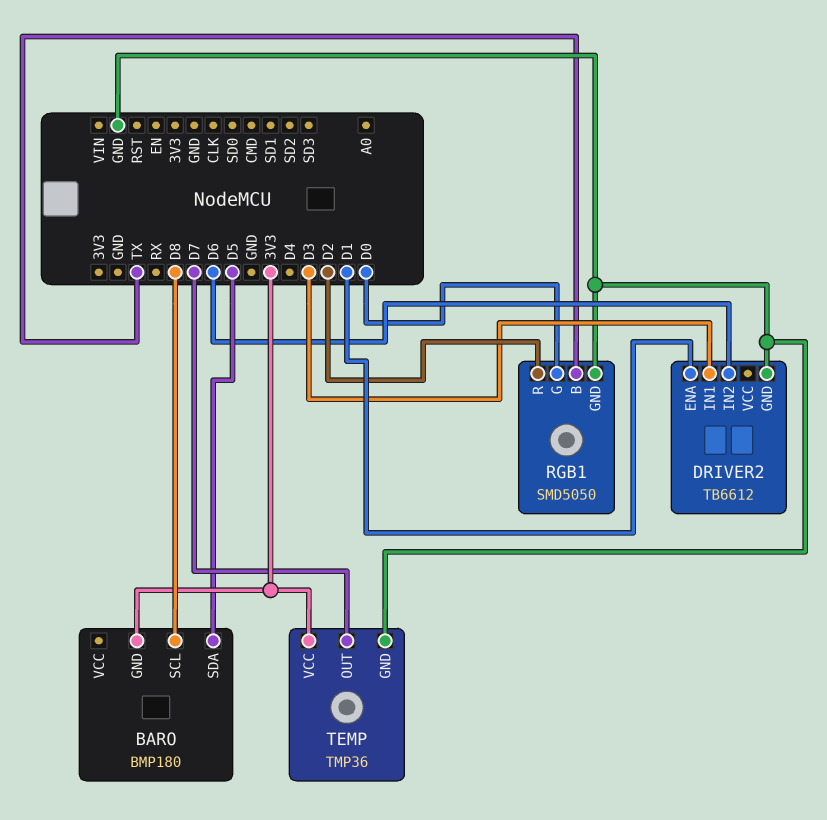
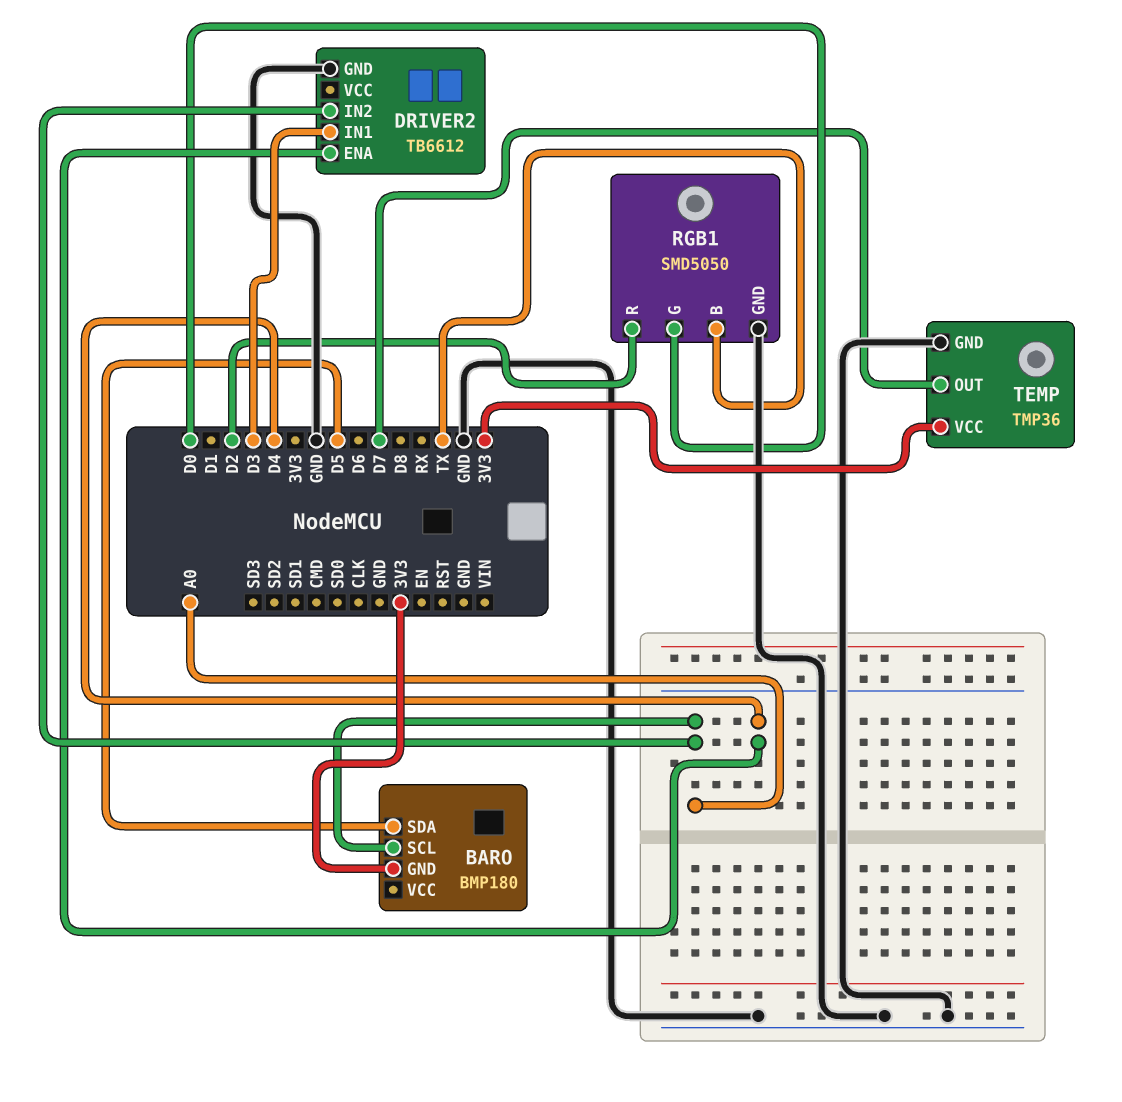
BARO pin SCL: D8 -> A0
DRIVER2 pin ENA: D1 -> D4
DRIVER2 pin IN2: D6 -> A0

